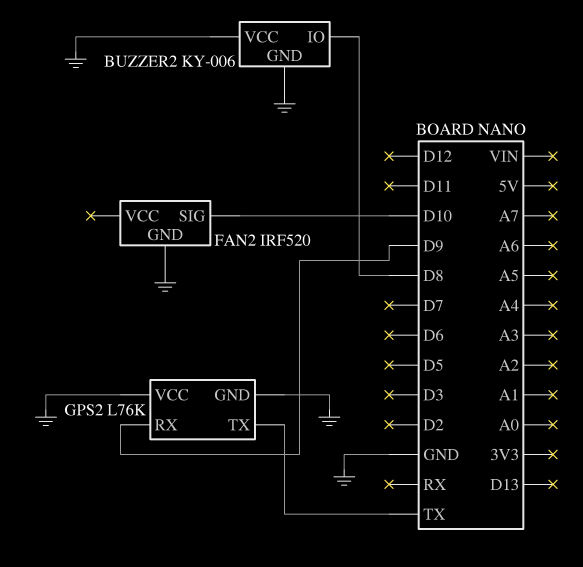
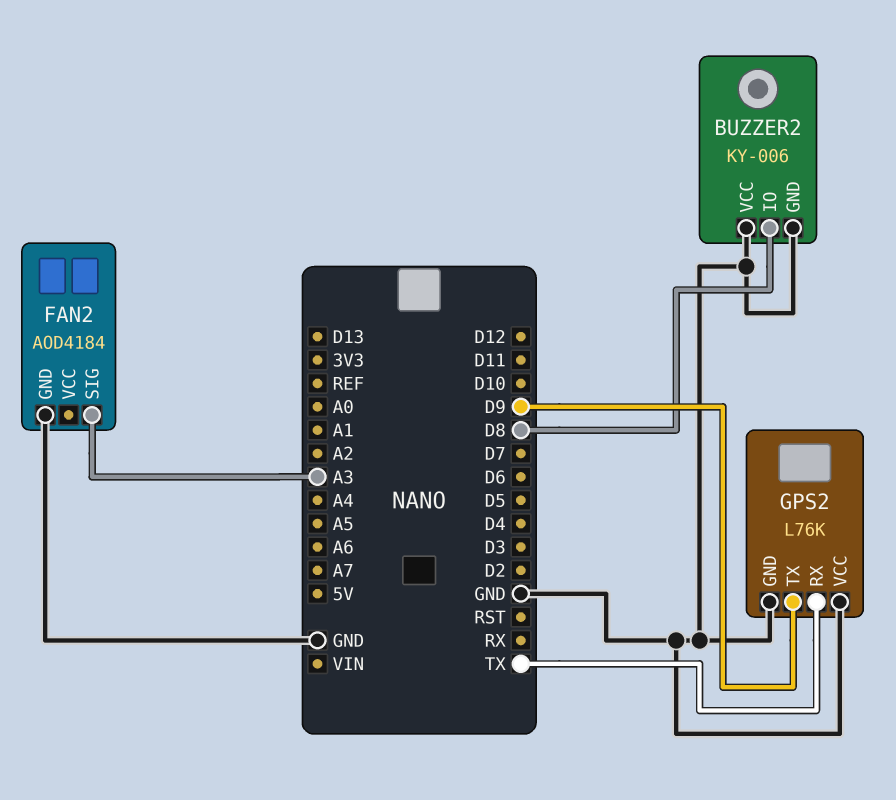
FAN2: IRF520 -> AOD4184
FAN2 pin SIG: D10 -> A3
GPS2 pin RX: D9 -> TX
GPS2 pin TX: TX -> D9

